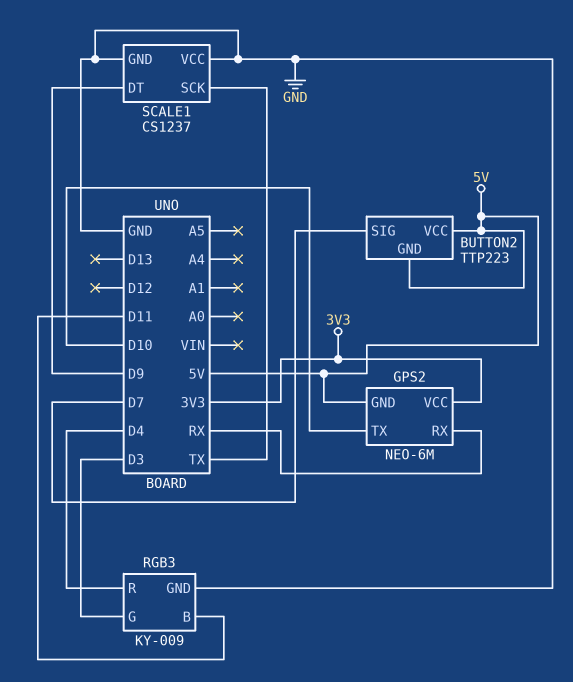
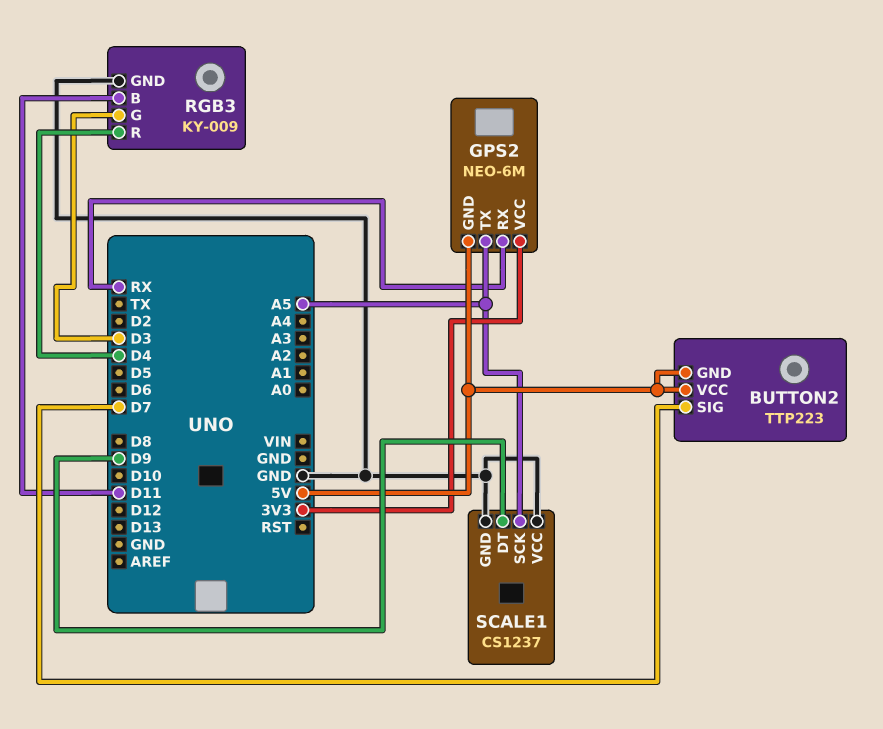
GPS2 pin TX: D10 -> A5
SCALE1 pin SCK: TX -> A5

